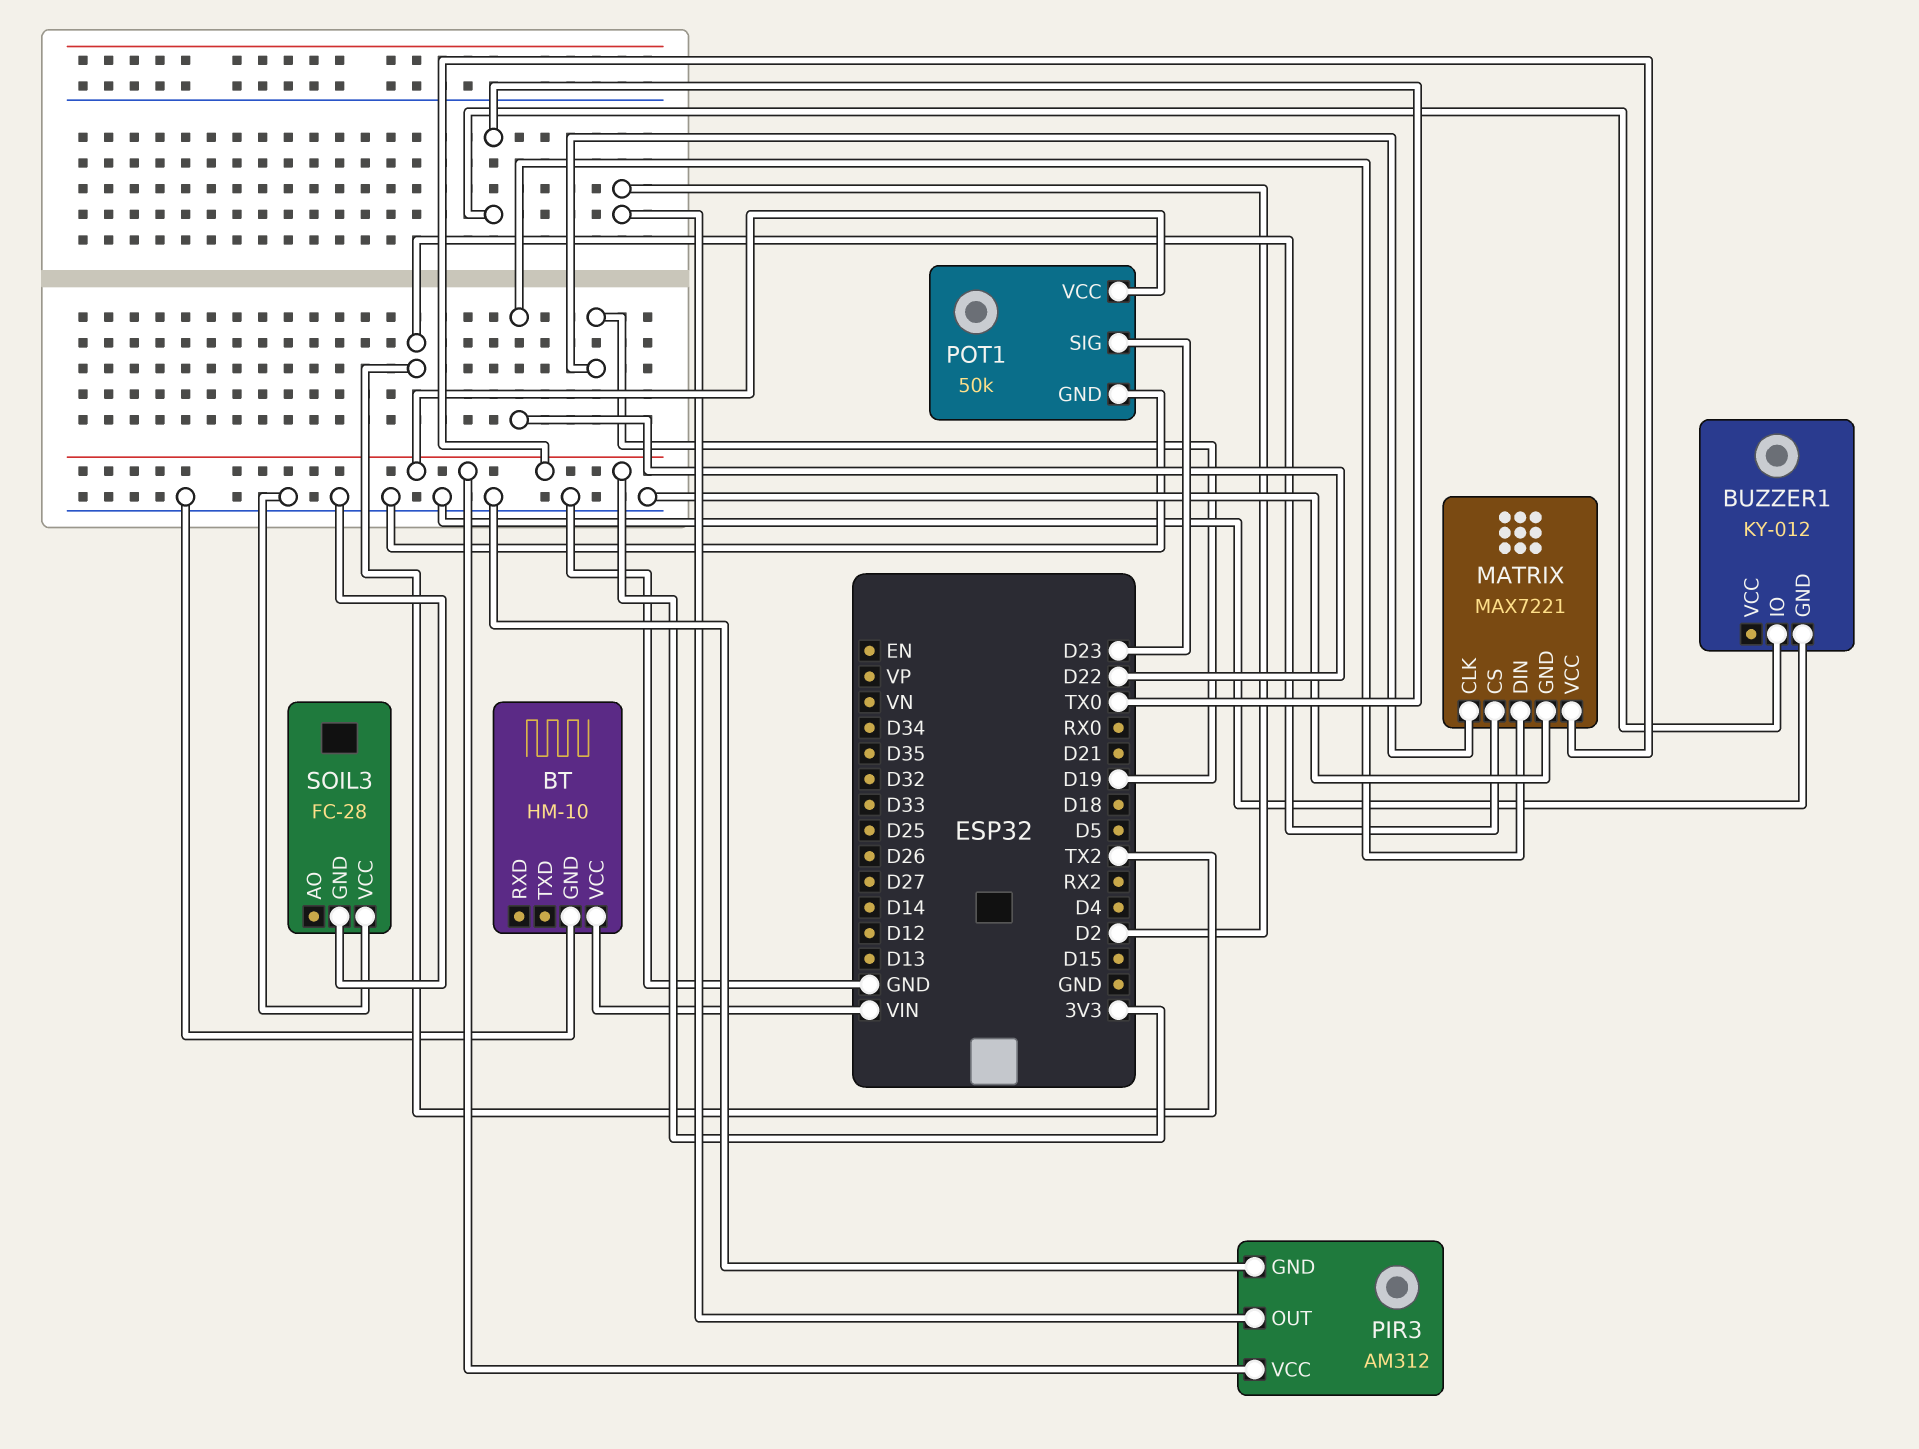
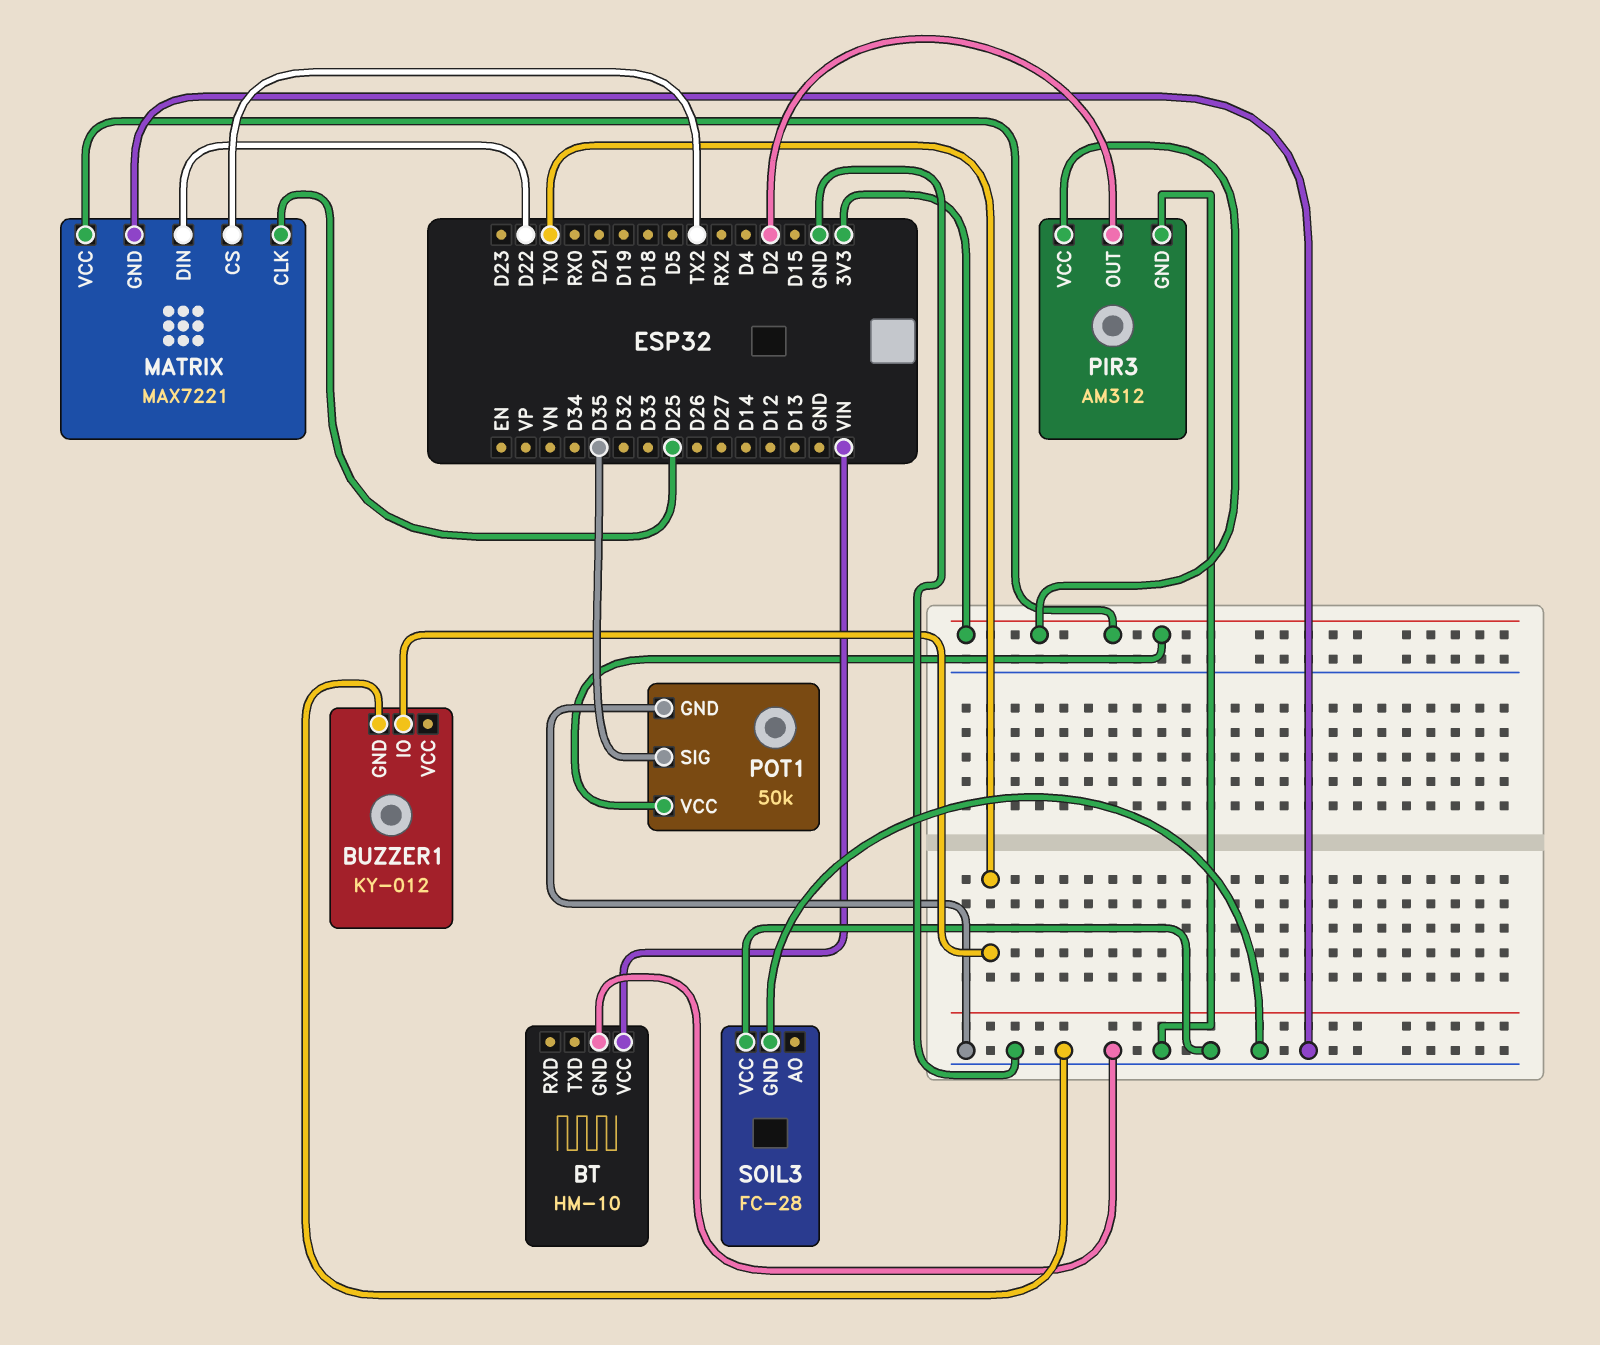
MATRIX pin CLK: D19 -> D25
POT1 pin SIG: D23 -> D35

